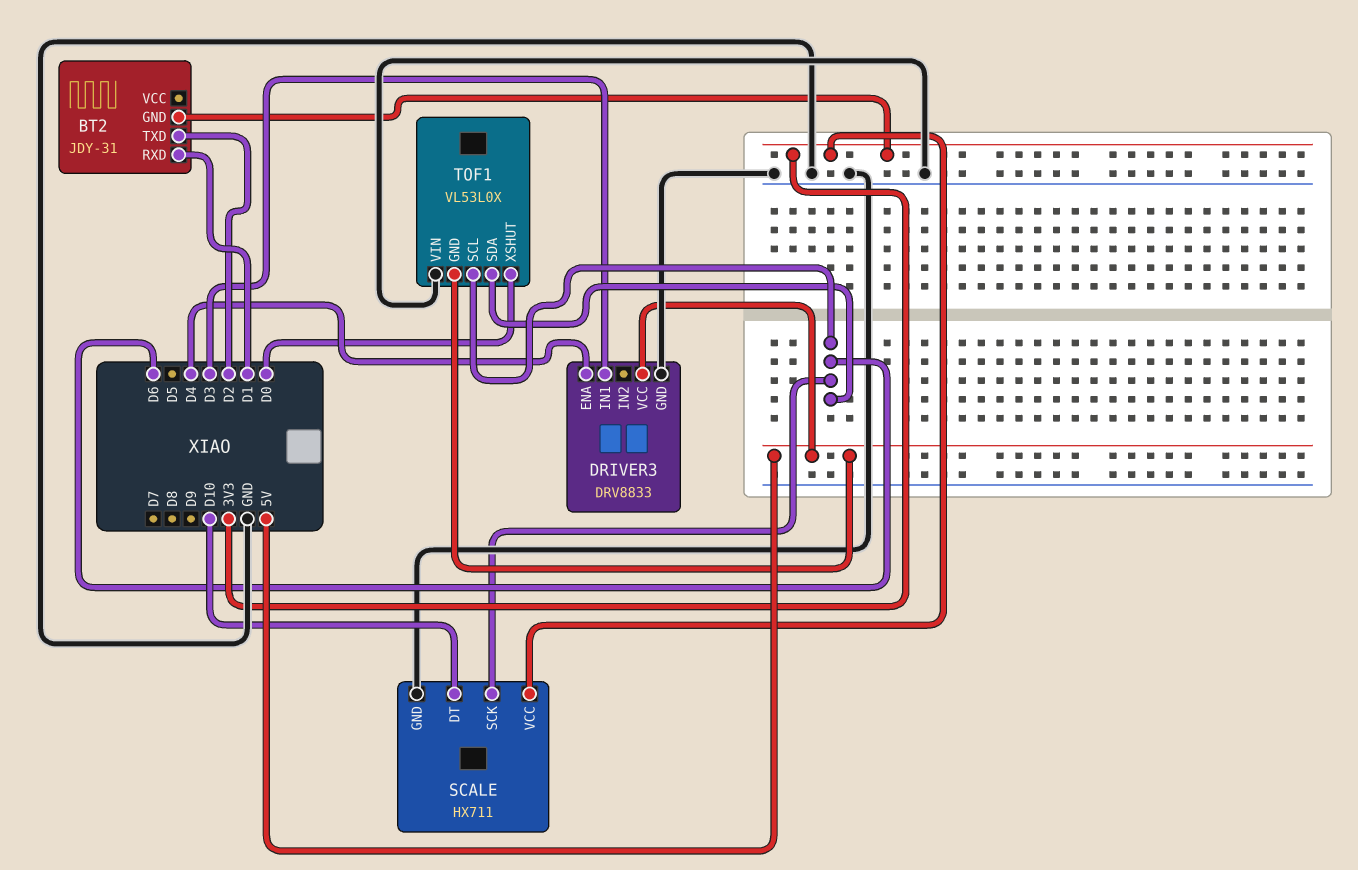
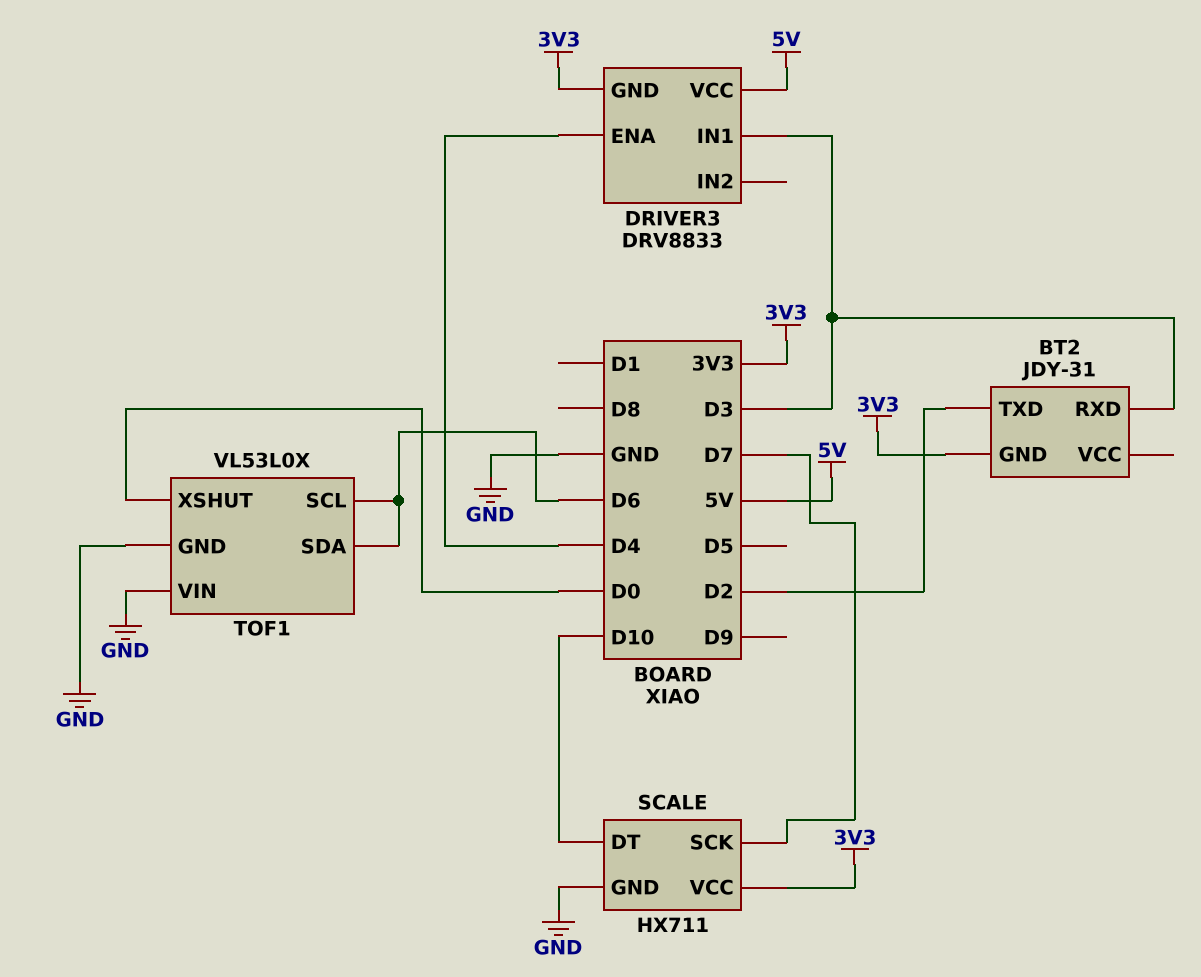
BT2 pin RXD: D1 -> D3
DRIVER3 pin GND: GND -> 3V3
SCALE pin SCK: D6 -> D7
TOF1 pin GND: 5V -> GND

